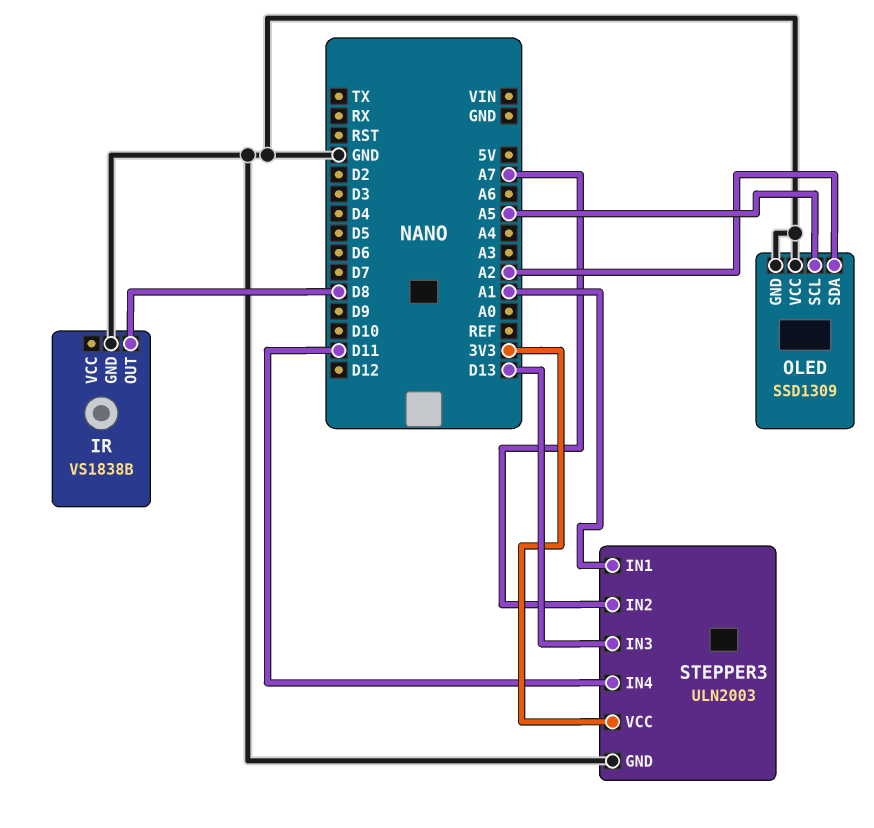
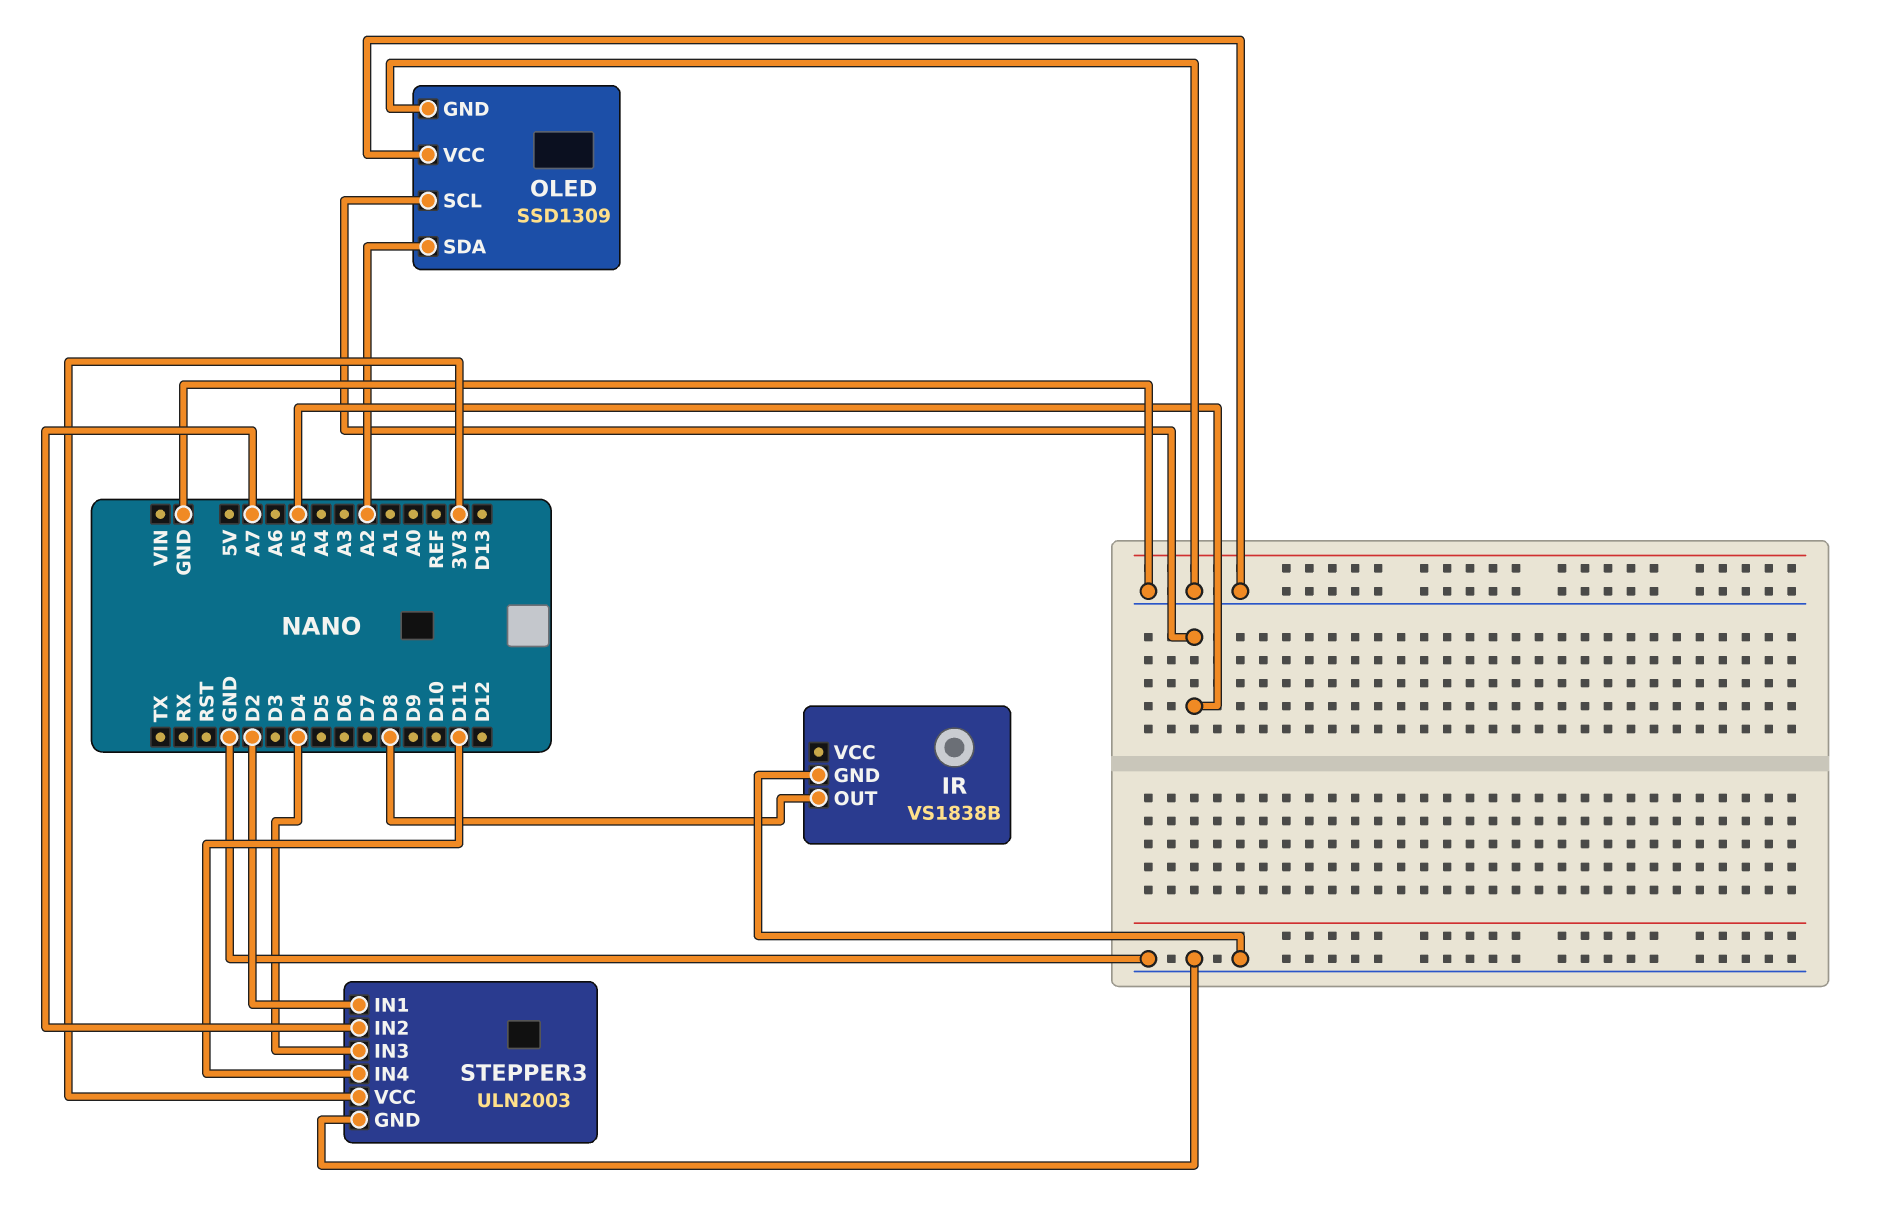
STEPPER3 pin IN1: A1 -> D2
STEPPER3 pin IN3: D13 -> D4

